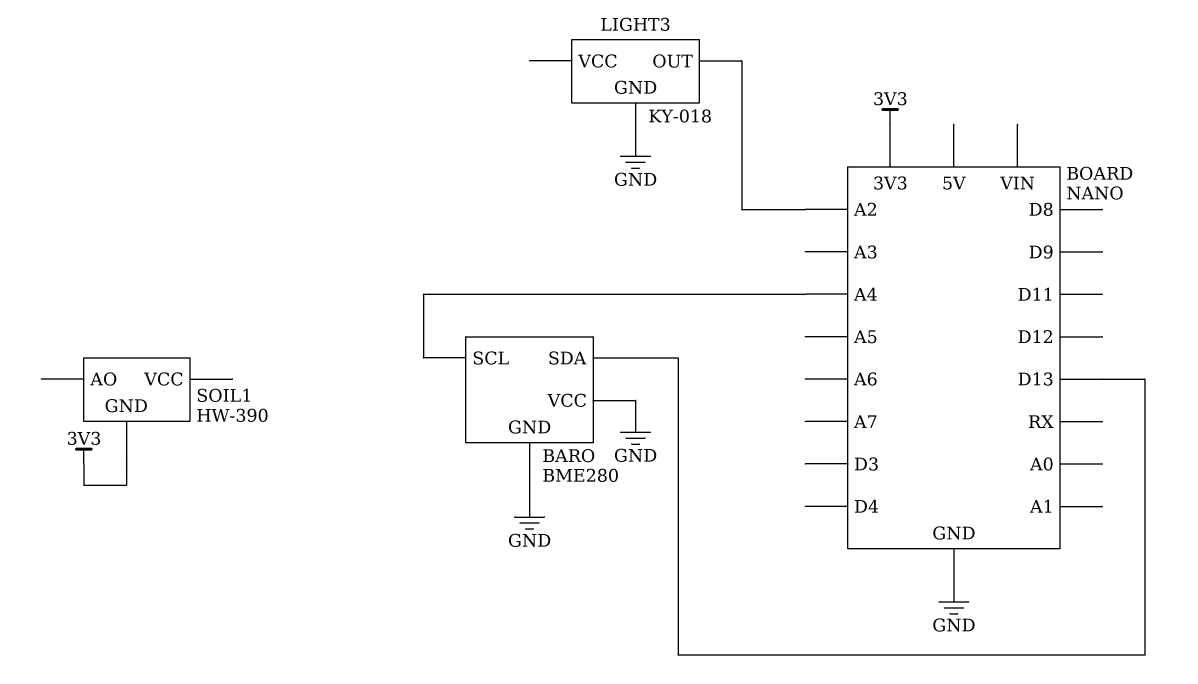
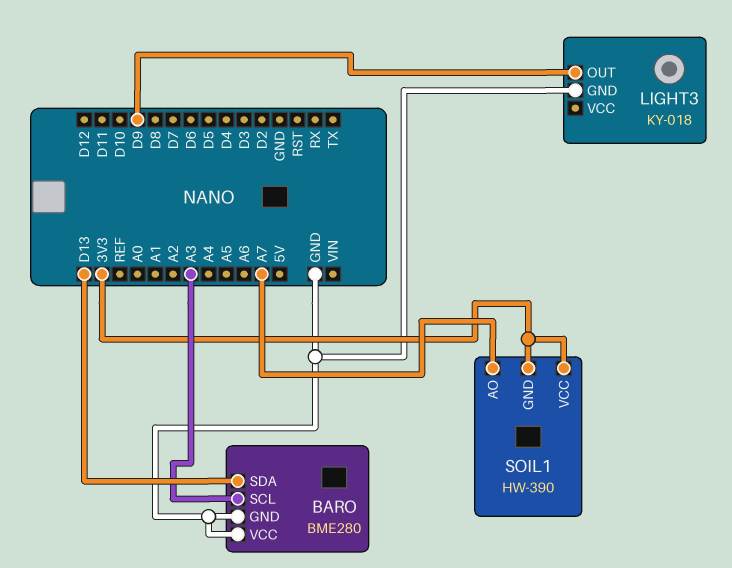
BARO pin SCL: A4 -> A3
LIGHT3 pin OUT: A2 -> D9
SOIL1 pin AO: none -> A7
SOIL1 pin VCC: none -> 3V3

